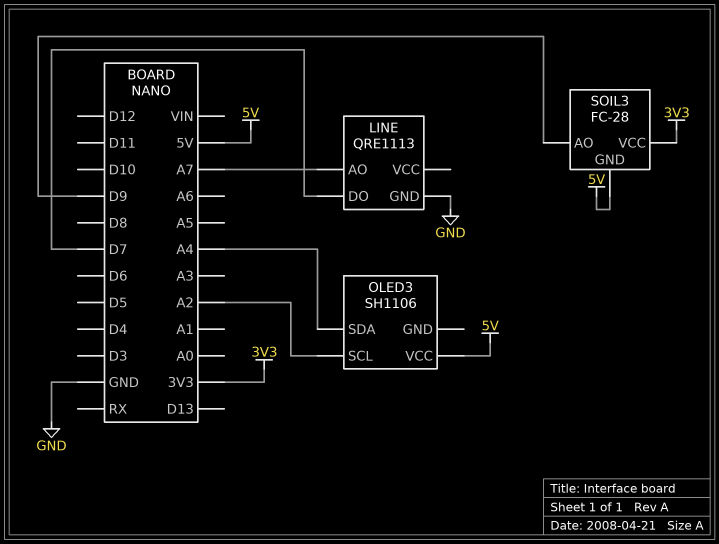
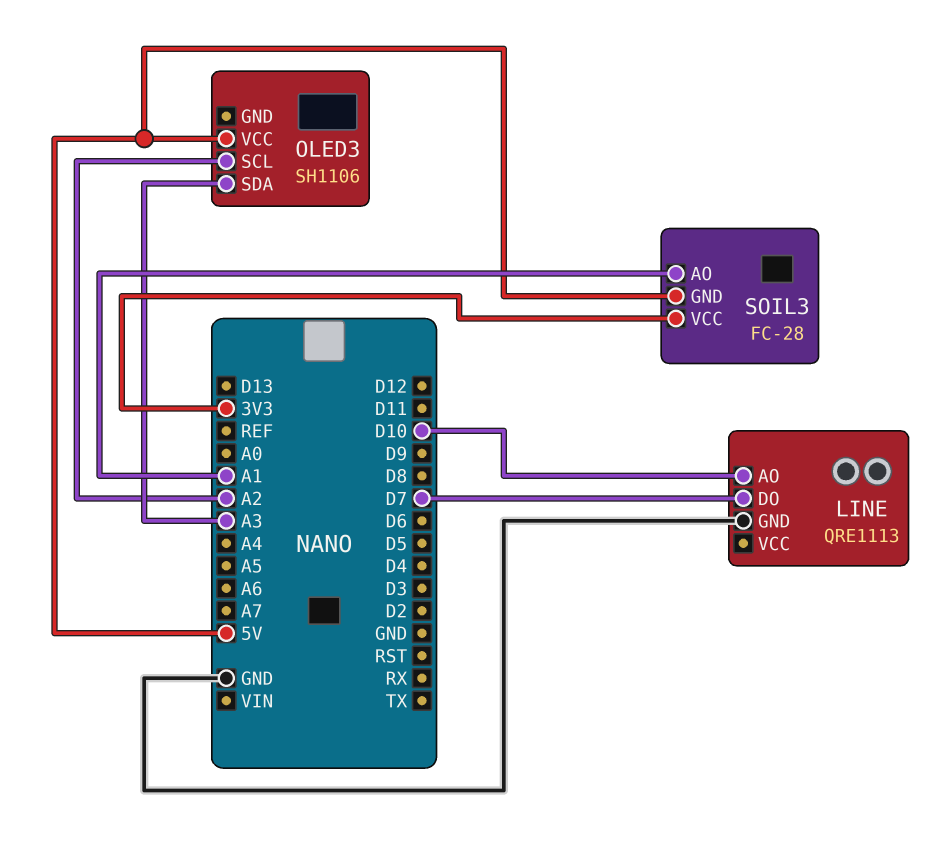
LINE pin AO: A7 -> D10
OLED3 pin SDA: A4 -> A3
SOIL3 pin AO: D9 -> A1

